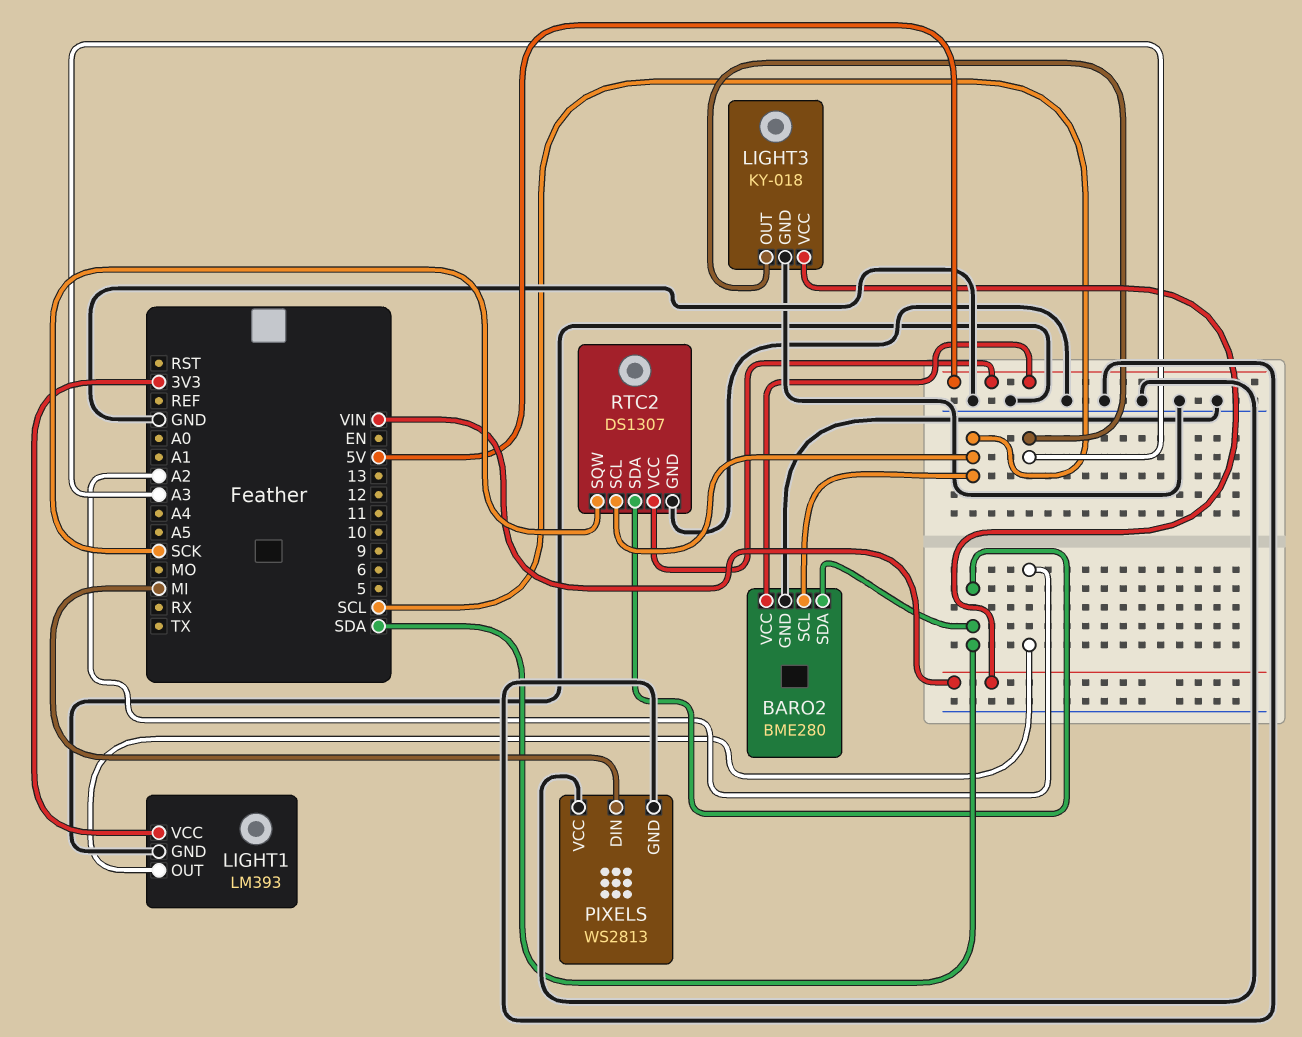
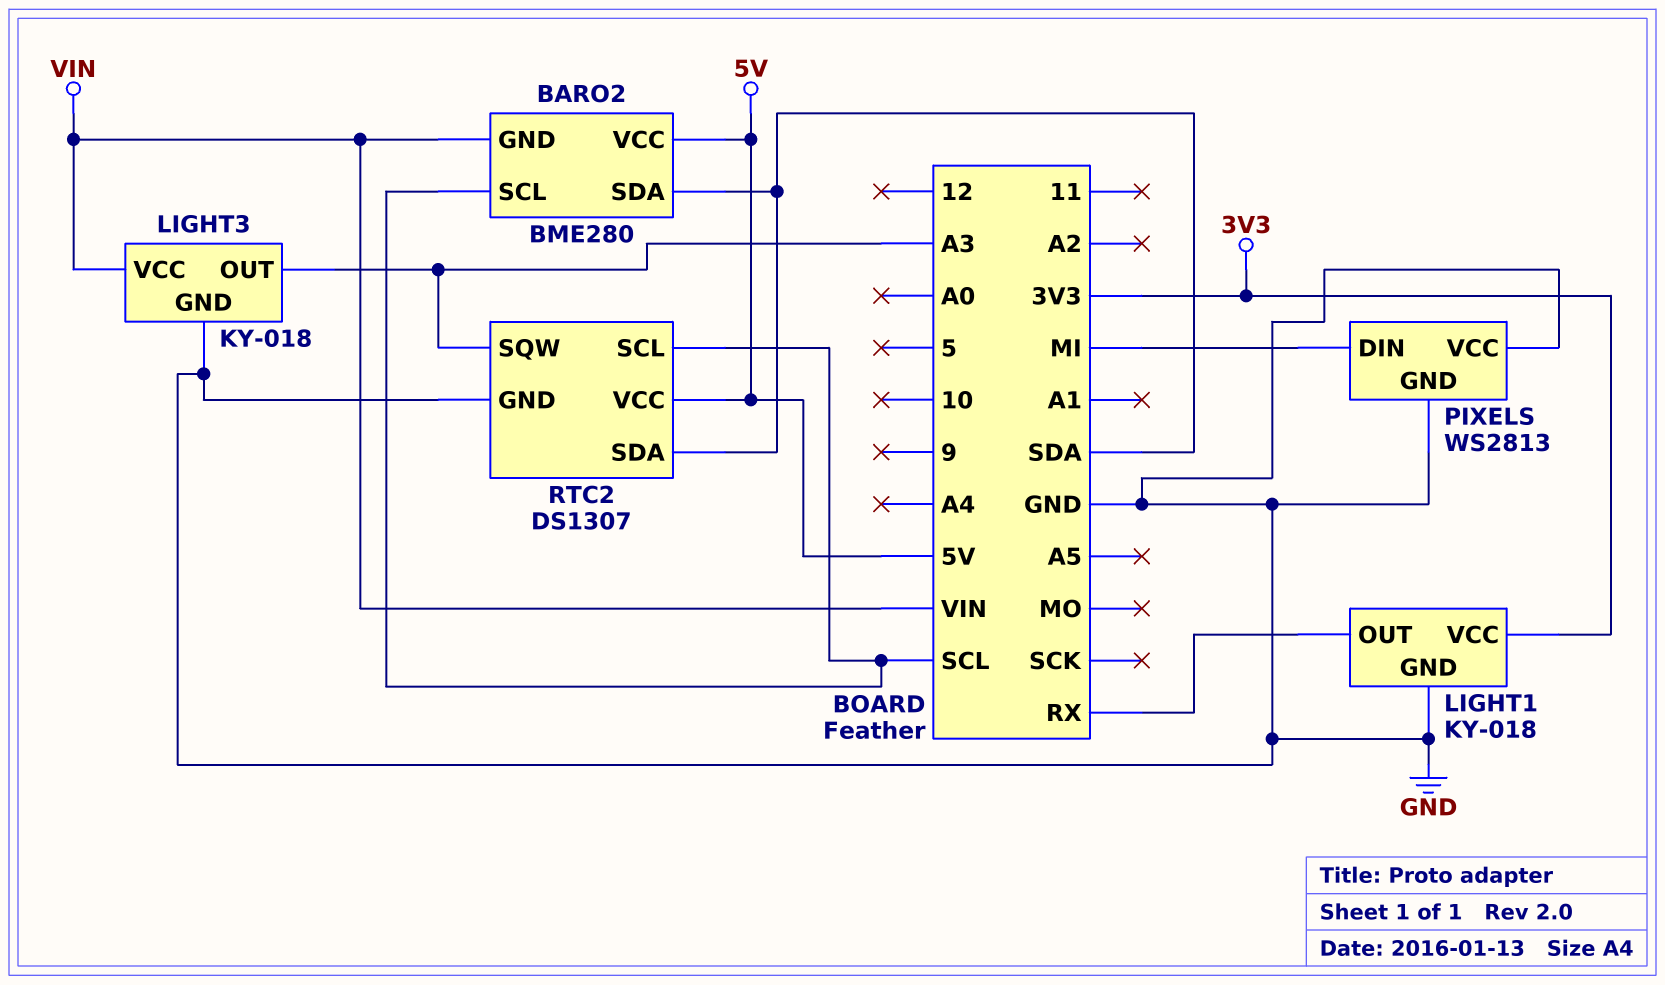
BARO2 pin GND: GND -> VIN
LIGHT1: LM393 -> KY-018
LIGHT1 pin OUT: A2 -> RX
RTC2 pin SQW: SCK -> A3

